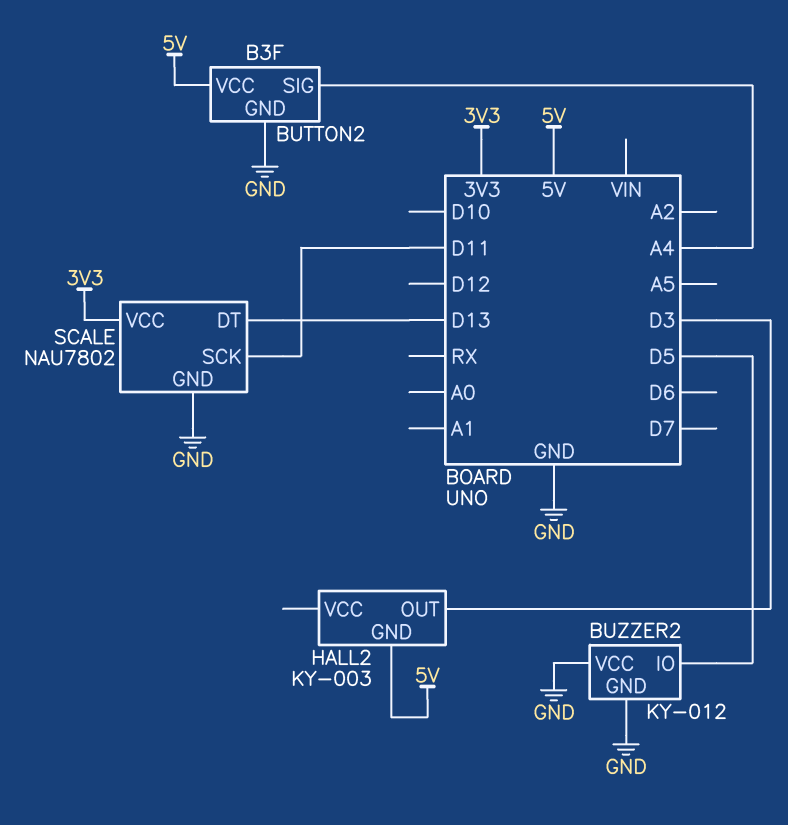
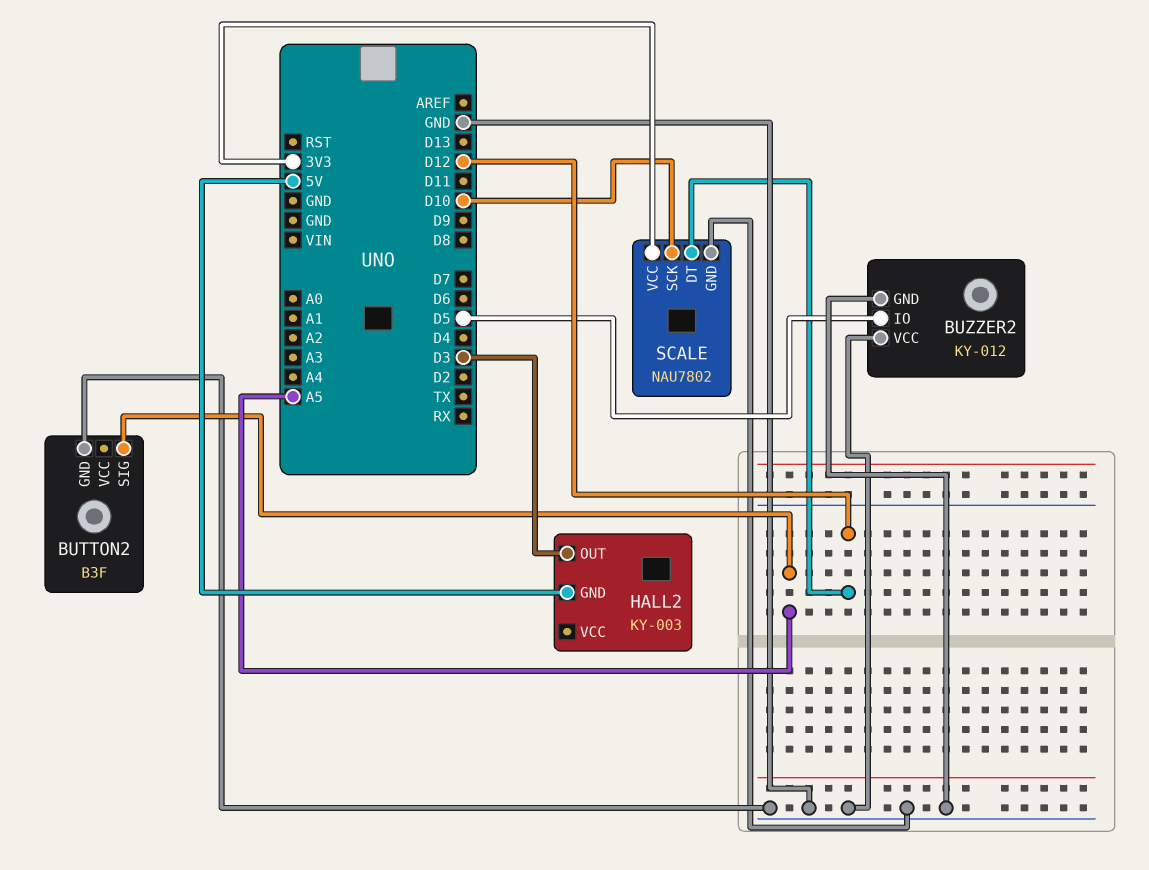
BUTTON2 pin SIG: A4 -> A5
BUTTON2 pin VCC: 5V -> none
SCALE pin DT: D13 -> D12
SCALE pin SCK: D11 -> D10

